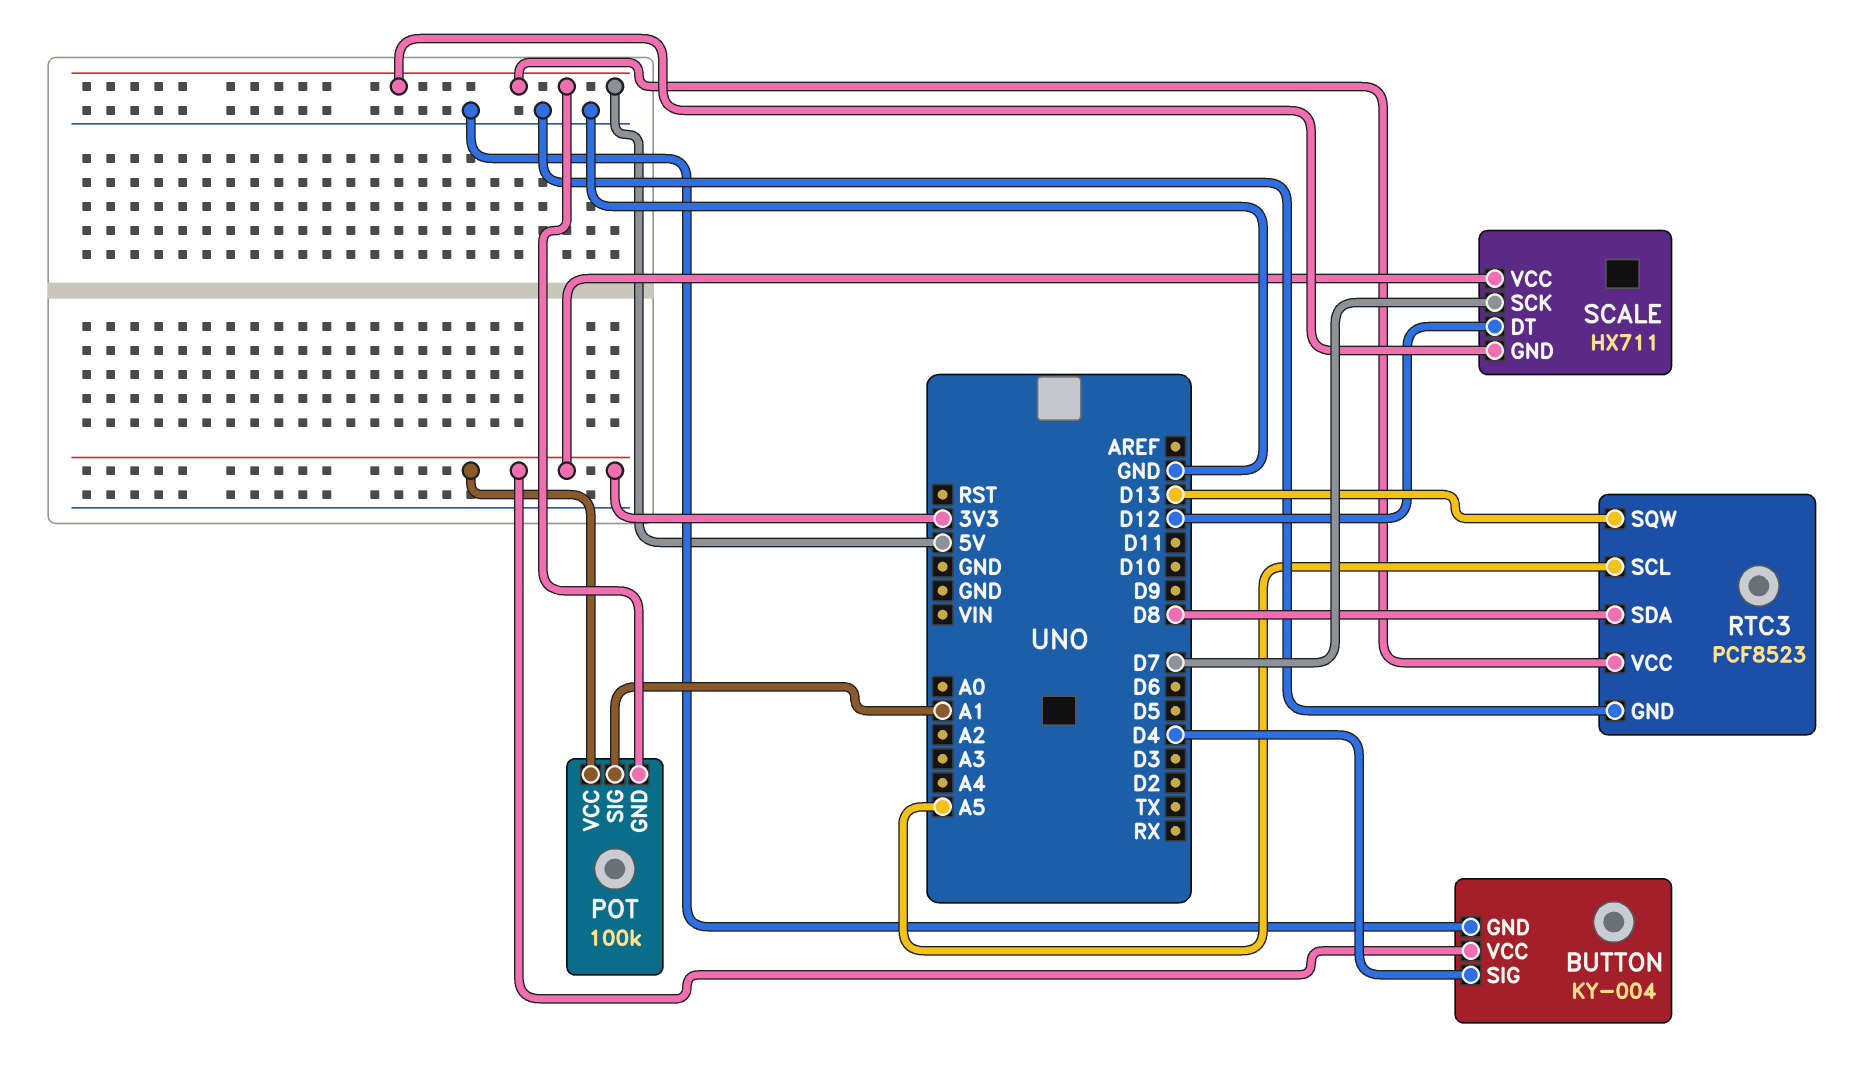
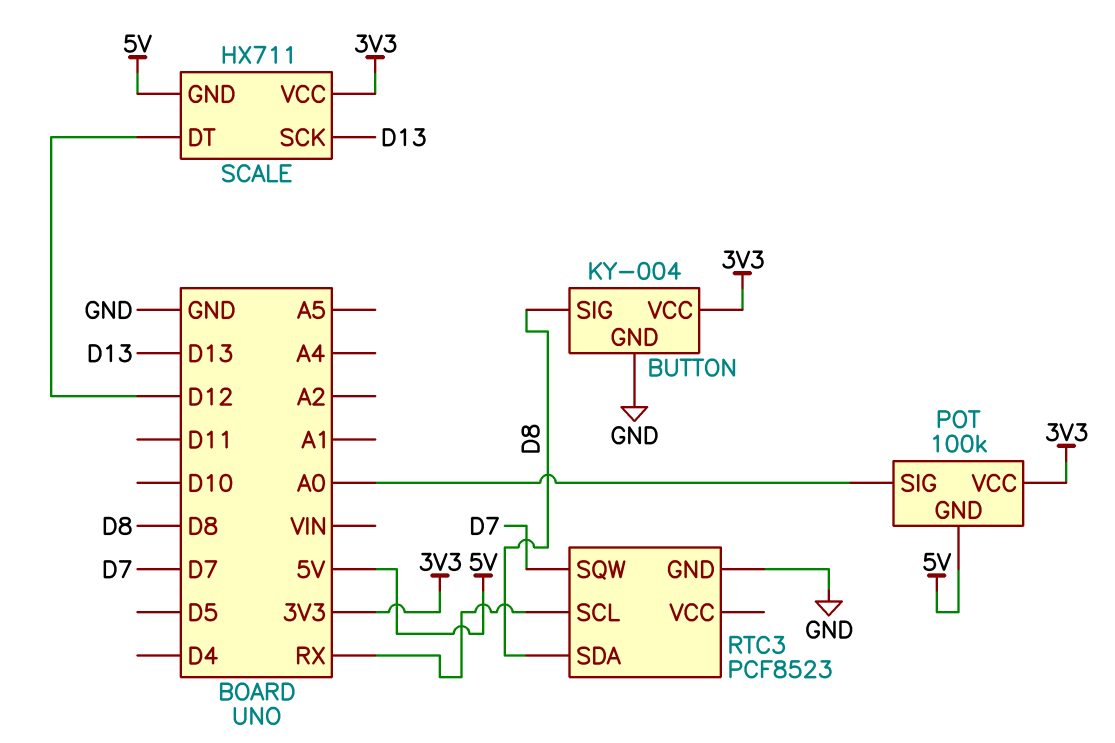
BUTTON pin SIG: D4 -> D8
POT pin SIG: A1 -> A0
RTC3 pin SCL: A5 -> RX
RTC3 pin SQW: D13 -> D7
RTC3 pin VCC: 5V -> none
SCALE pin SCK: D7 -> D13

